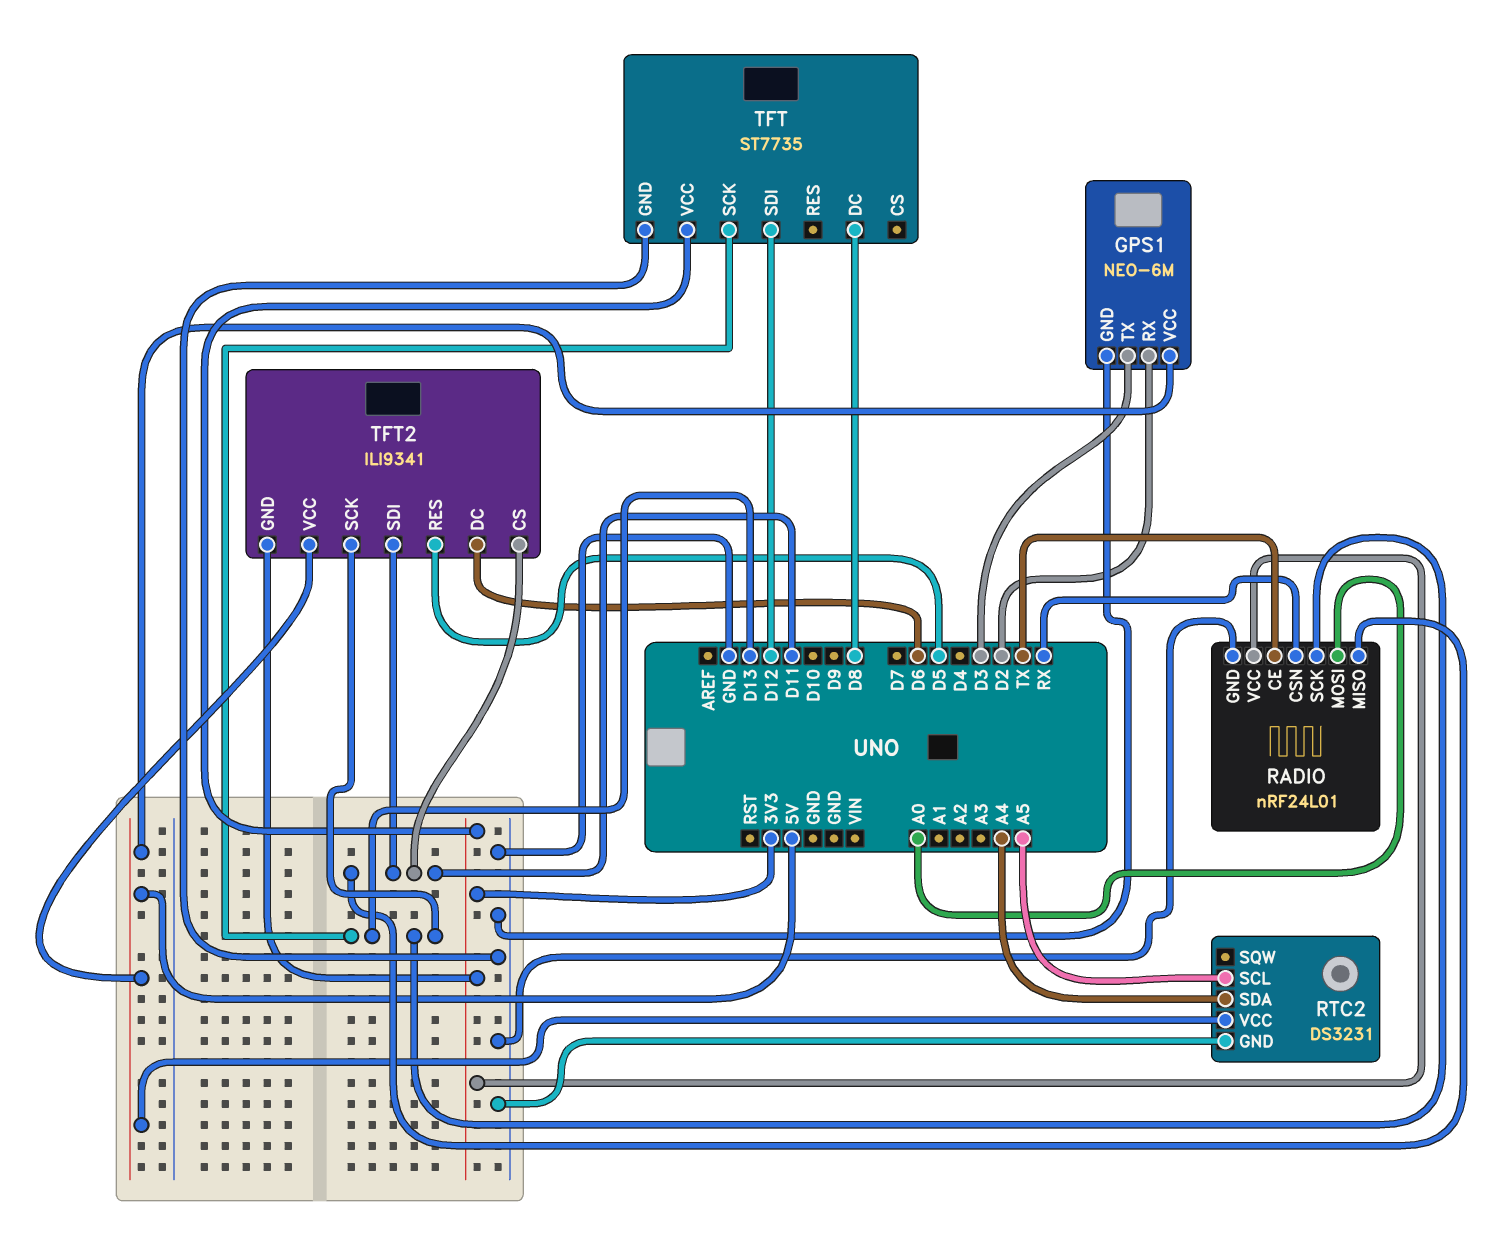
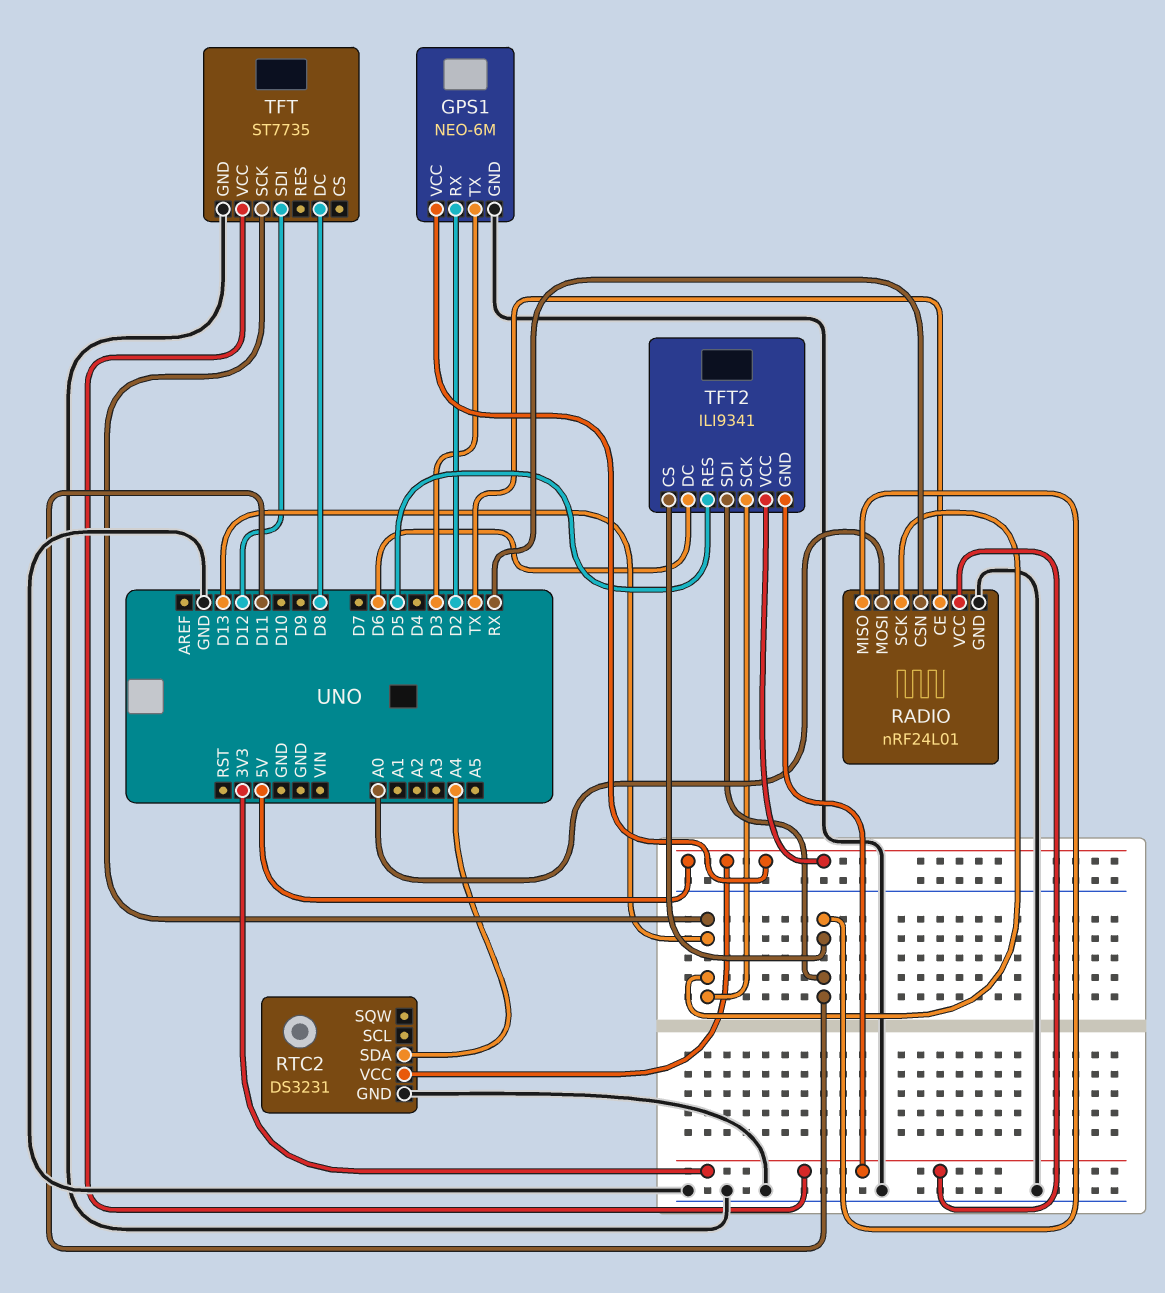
RTC2 pin SCL: A5 -> none

